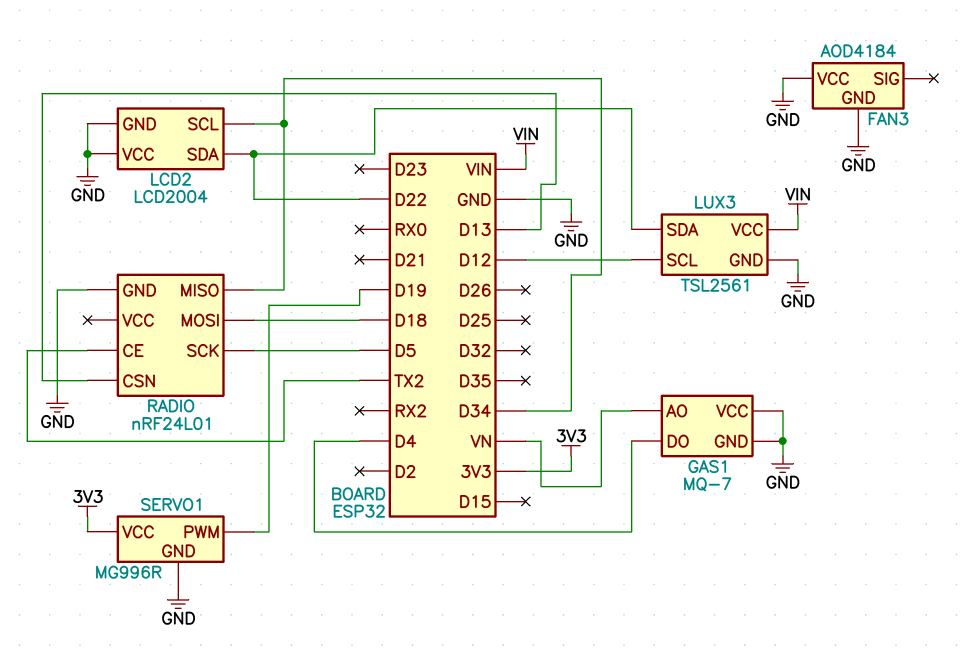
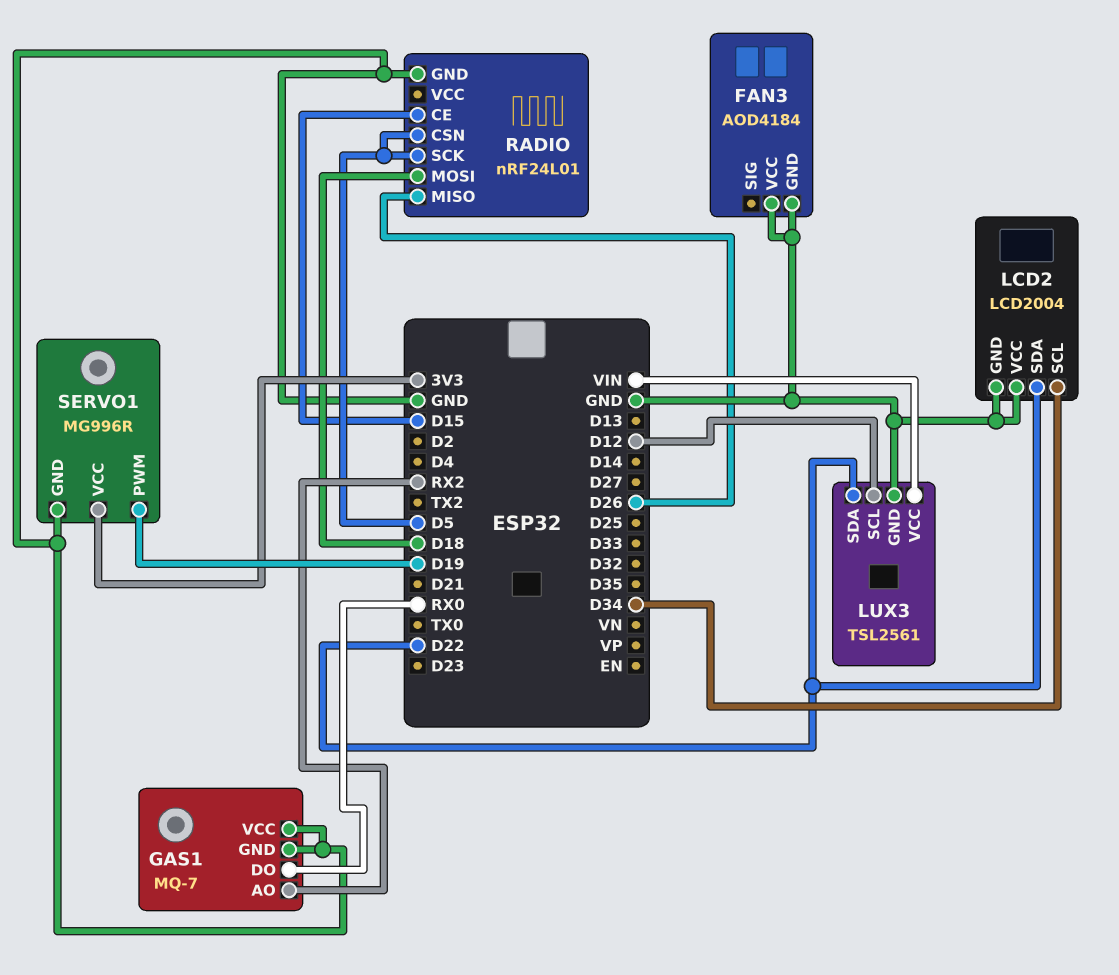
GAS1 pin AO: VN -> RX2
GAS1 pin DO: D4 -> RX0
RADIO pin CE: TX2 -> D15
RADIO pin CSN: D13 -> D5
RADIO pin MISO: D34 -> D26

